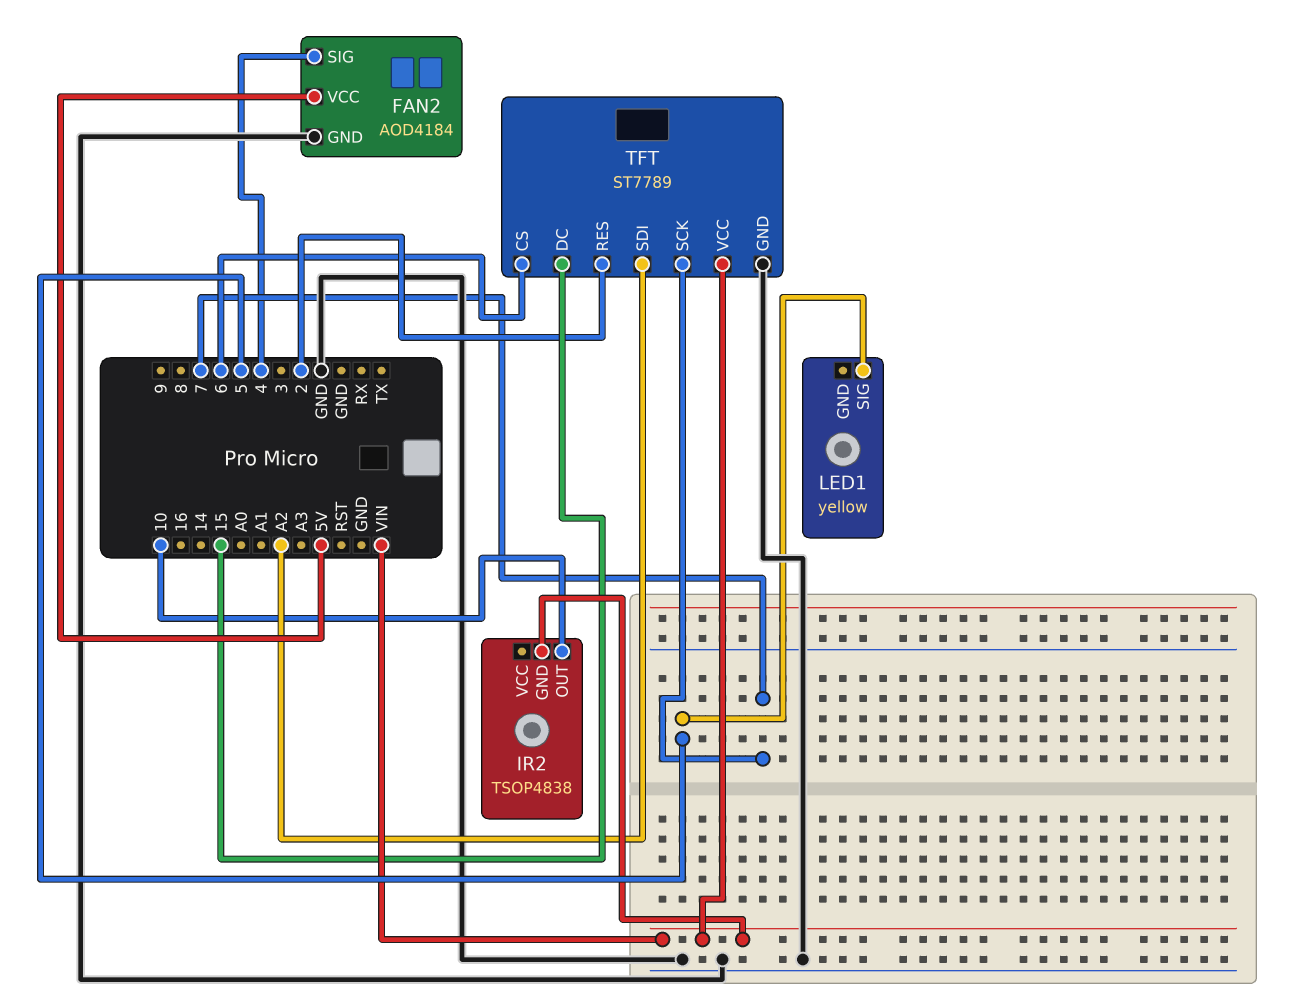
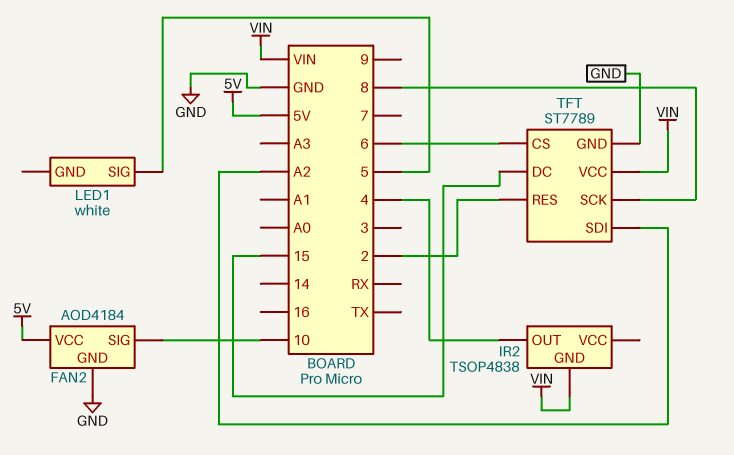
FAN2 pin SIG: 4 -> 10
IR2 pin OUT: 10 -> 4
LED1: yellow -> white
TFT pin SCK: 7 -> 8

